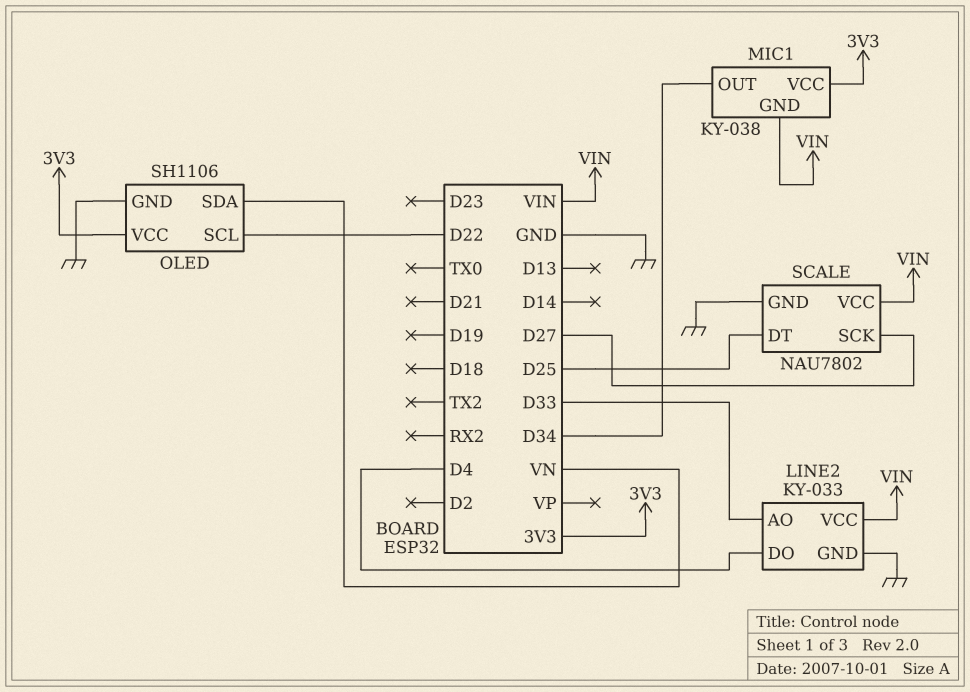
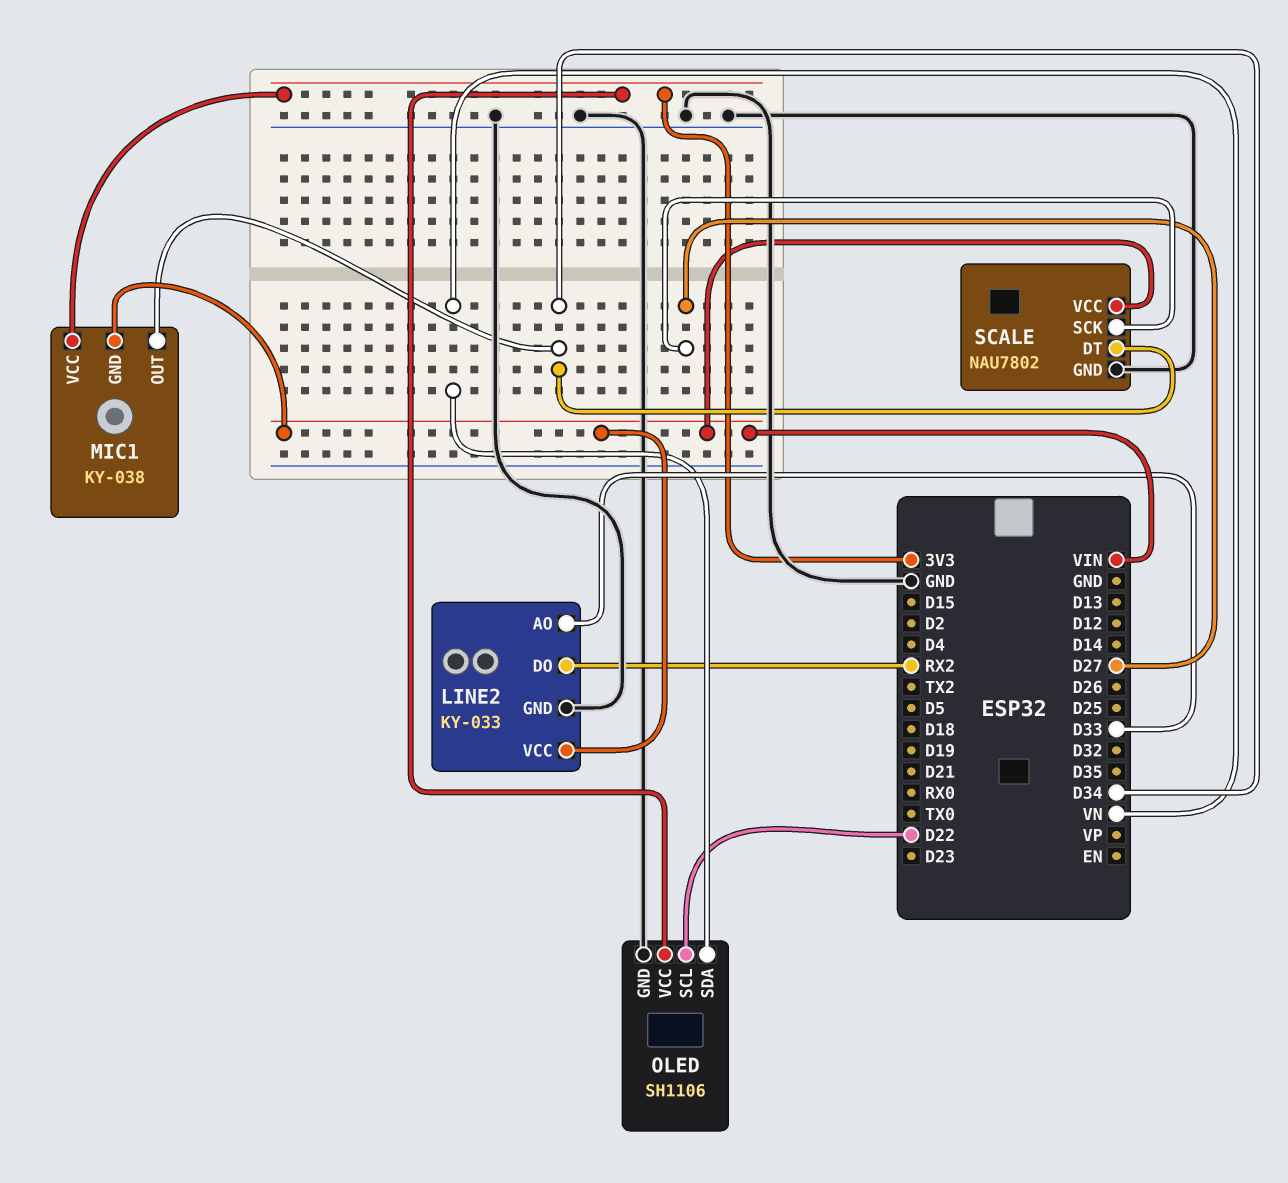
LINE2 pin DO: D4 -> RX2
SCALE pin DT: D25 -> D34

